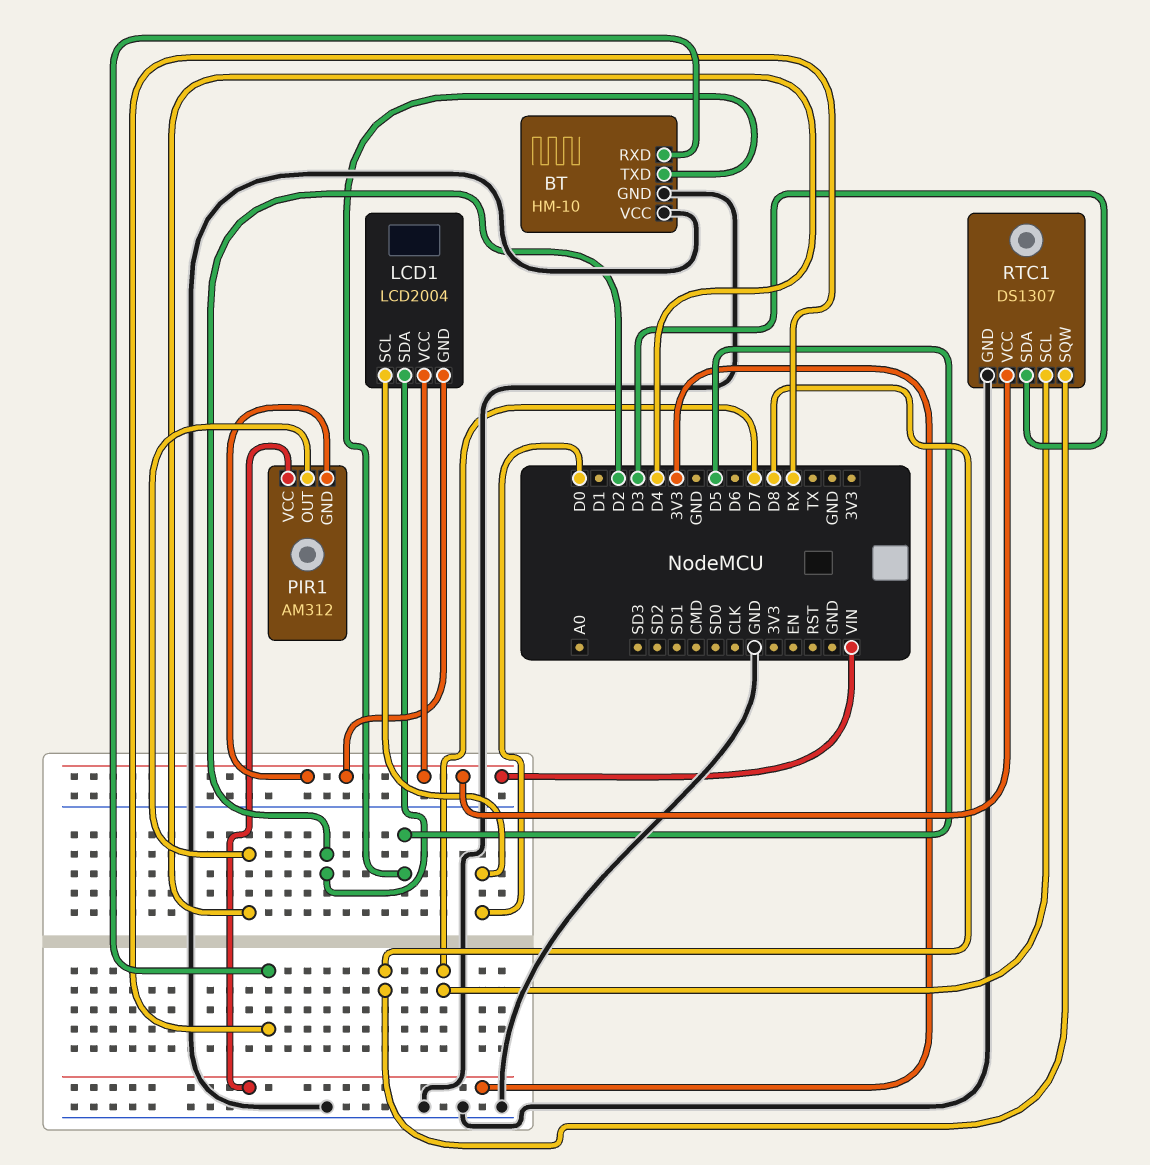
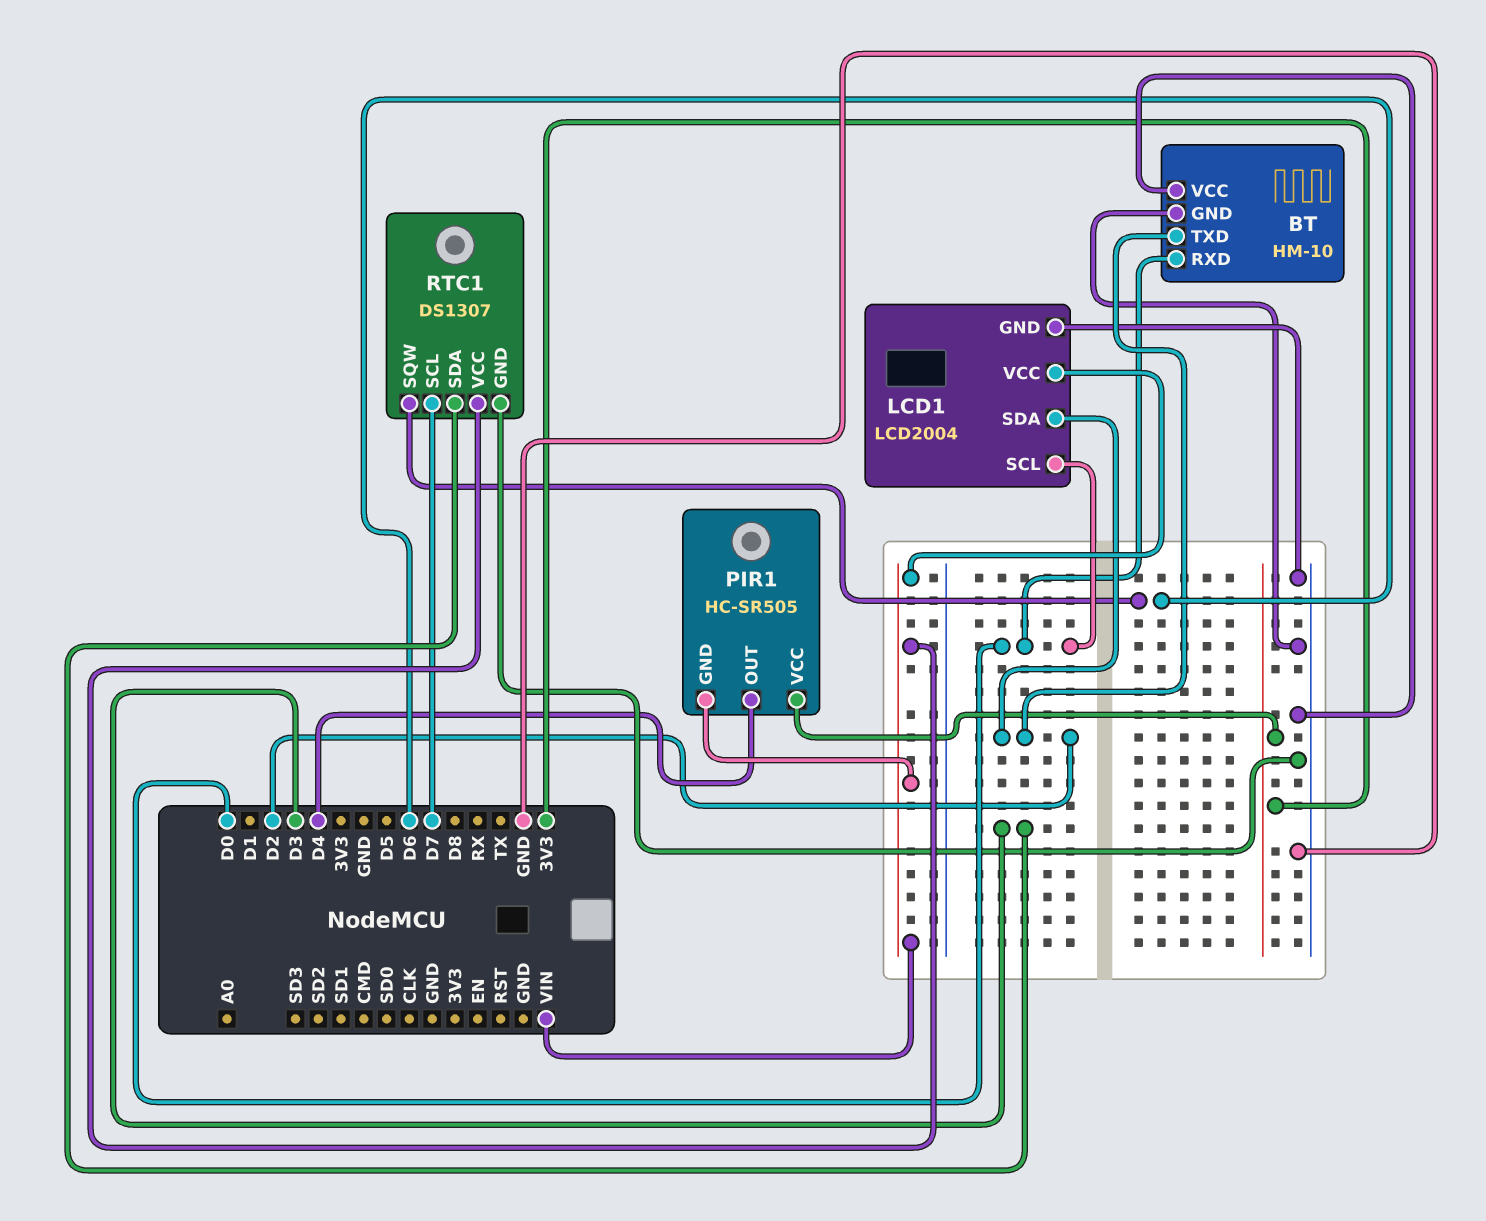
BT pin RXD: RX -> D0
BT pin TXD: D5 -> D2
LCD1 pin GND: VIN -> GND
PIR1: AM312 -> HC-SR505
RTC1 pin SQW: D8 -> D6

